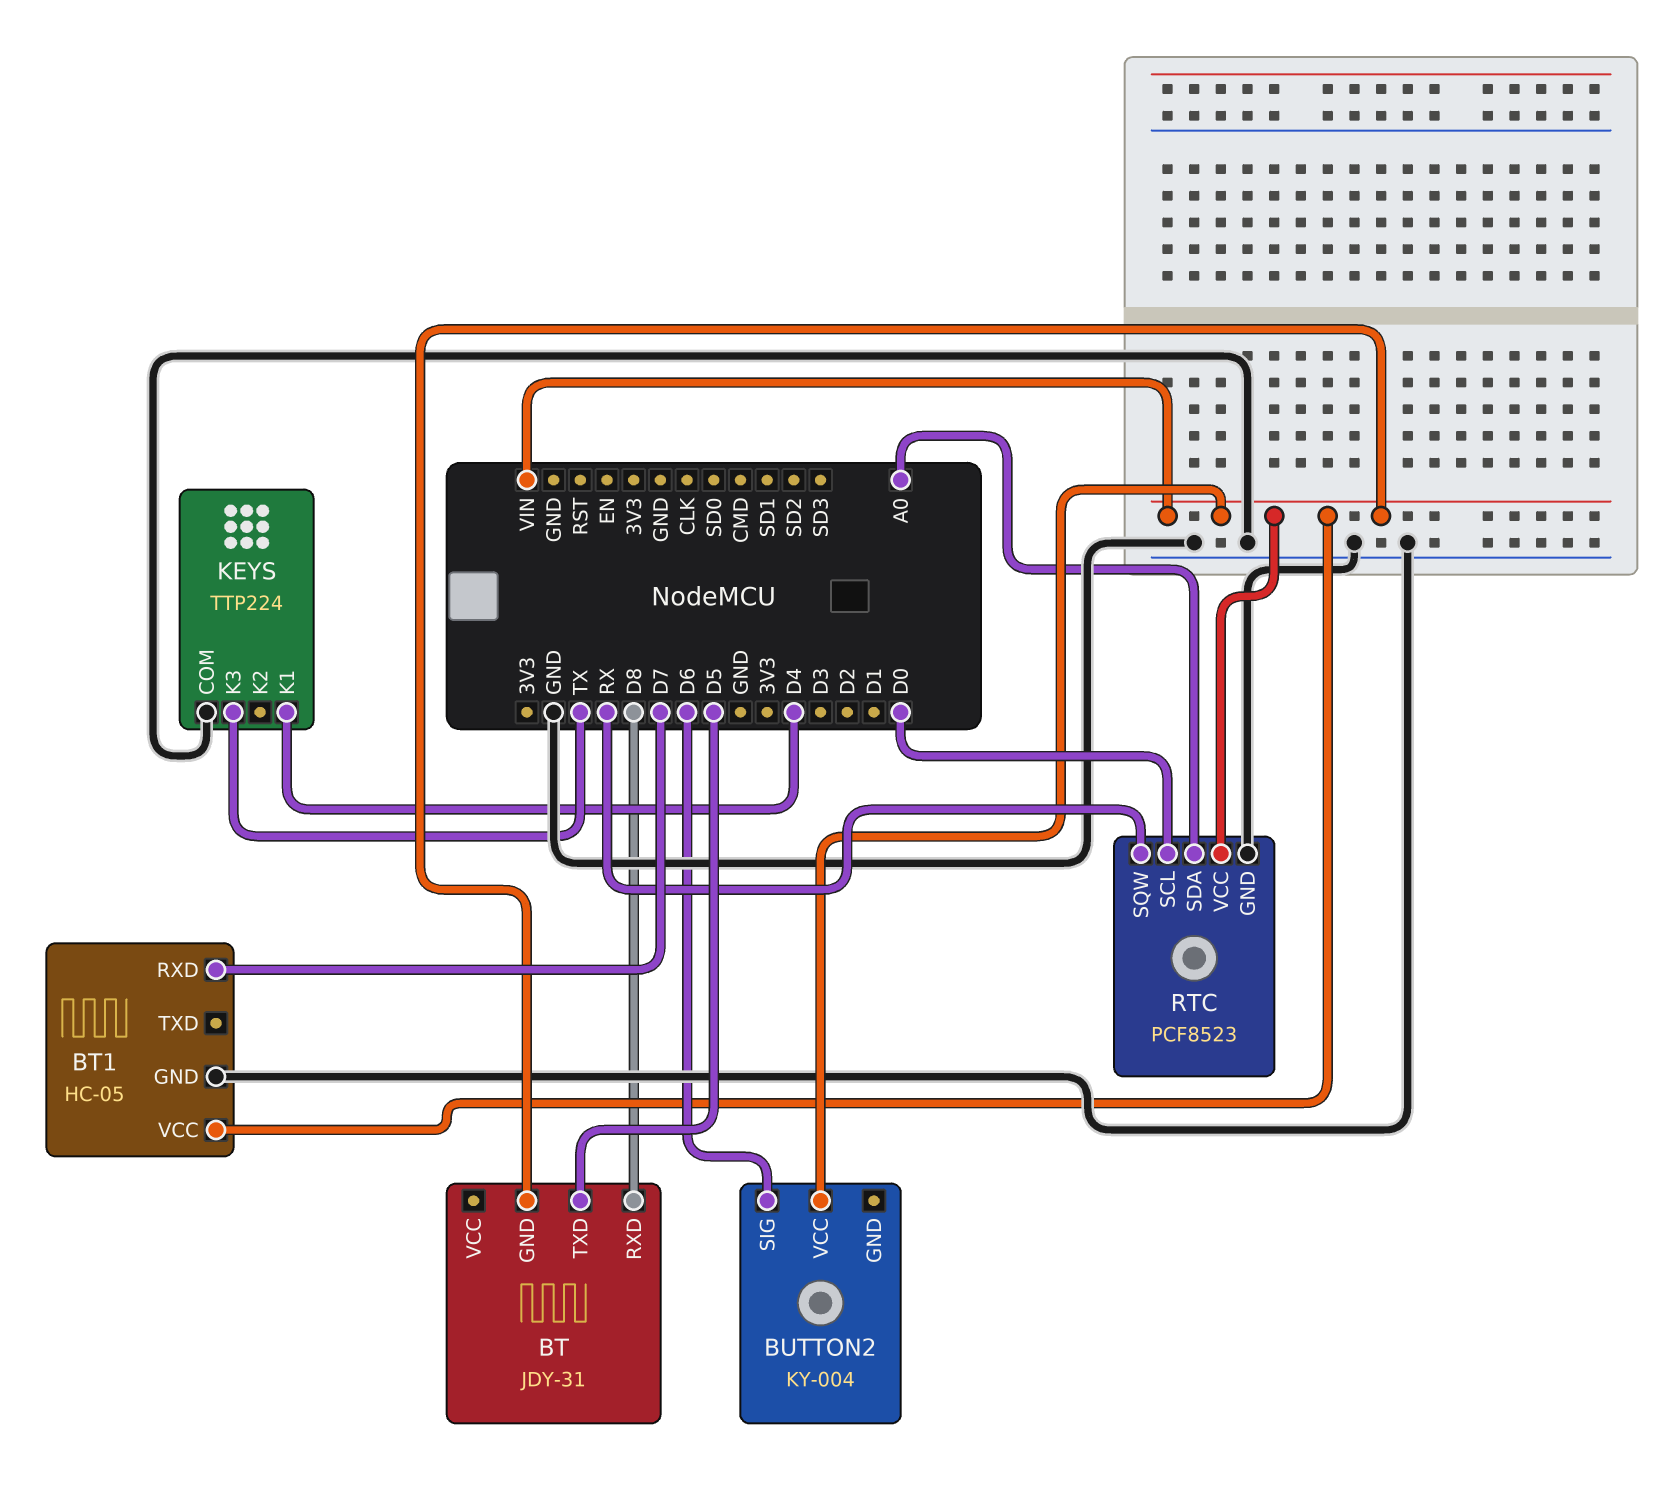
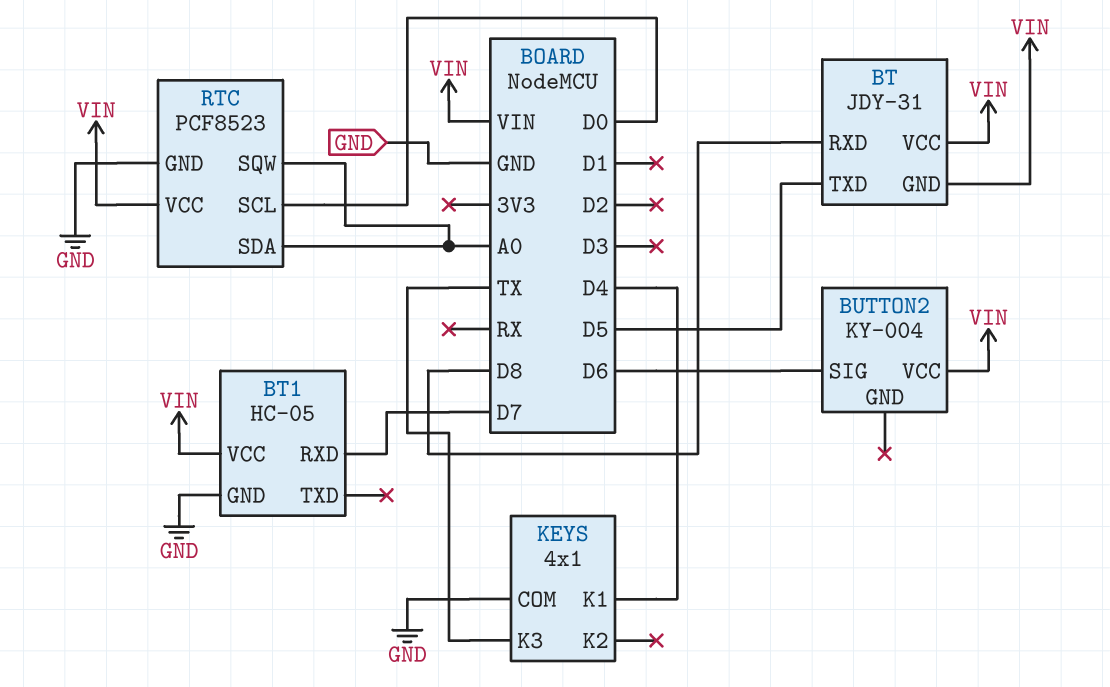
BT pin VCC: none -> VIN
KEYS: TTP224 -> 4x1
RTC pin SQW: RX -> A0

